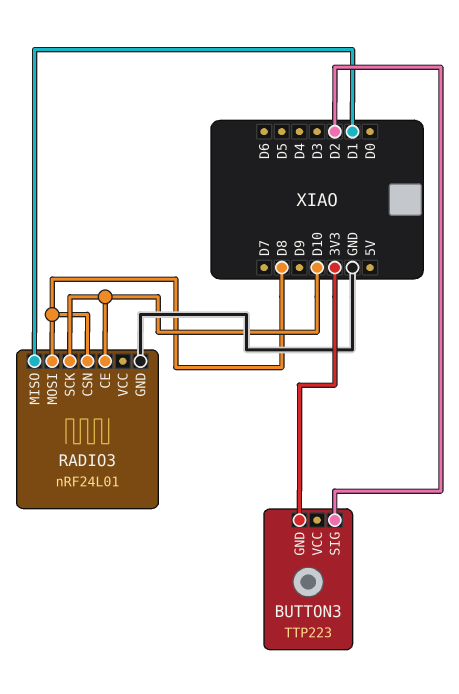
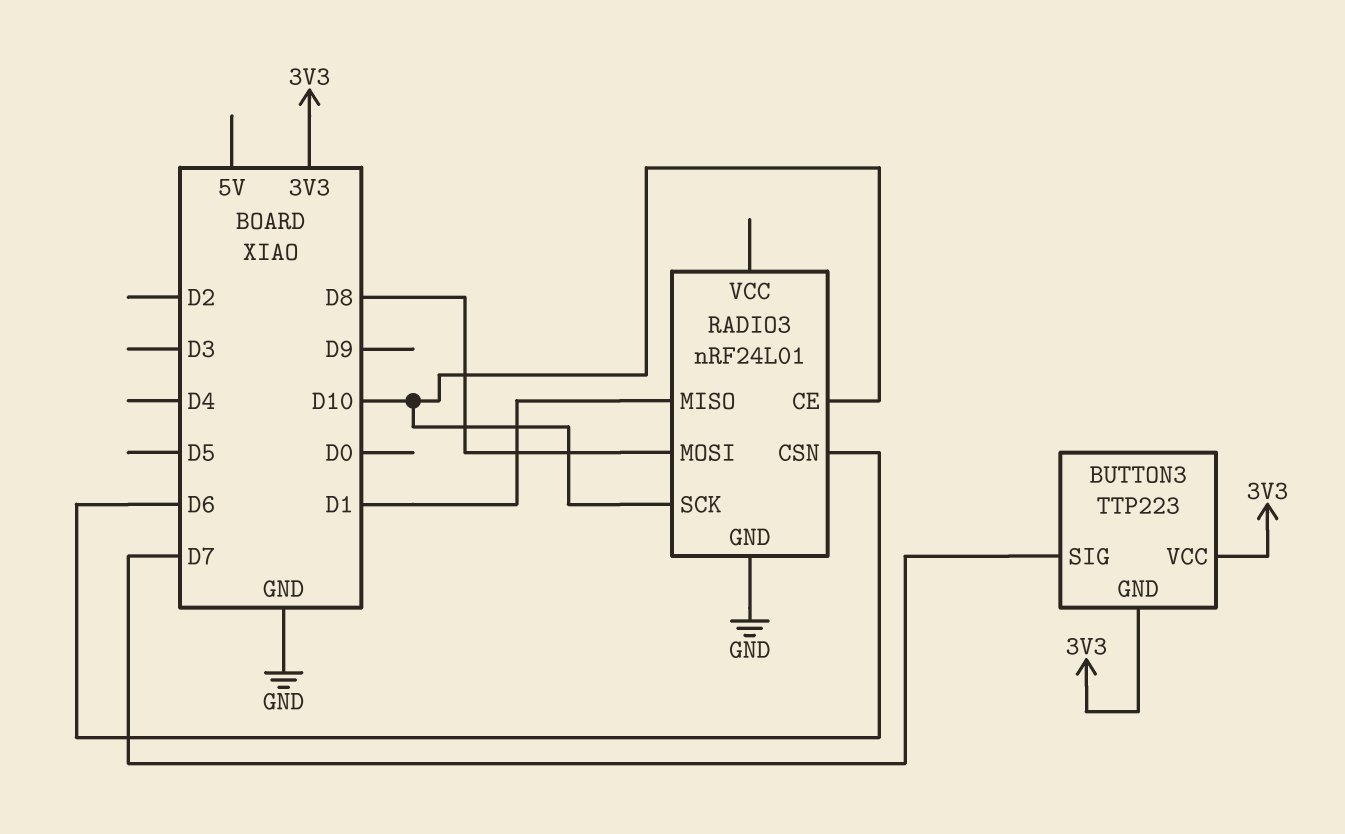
BUTTON3 pin SIG: D2 -> D7
BUTTON3 pin VCC: none -> 3V3
RADIO3 pin CSN: D8 -> D6

